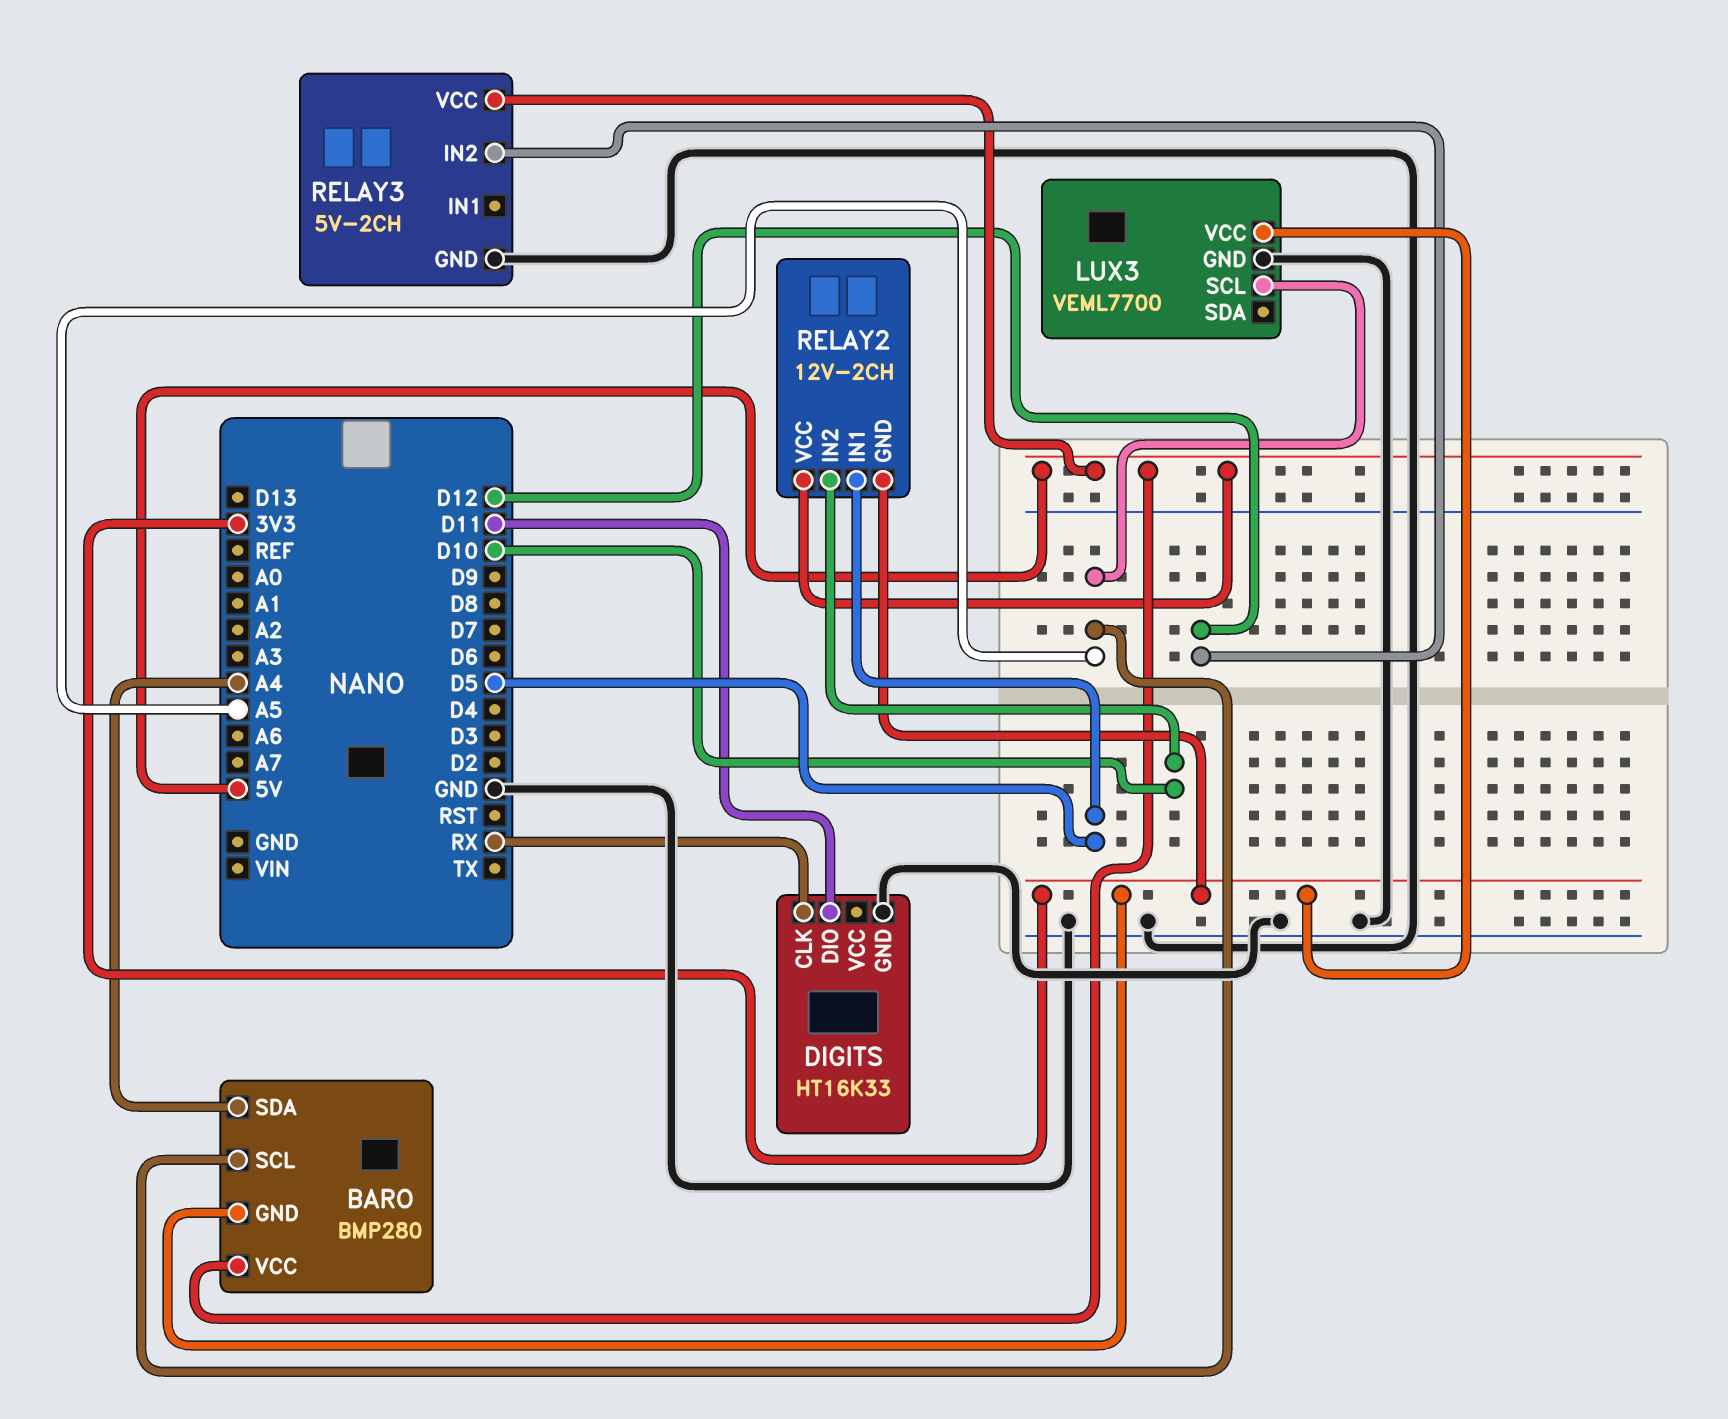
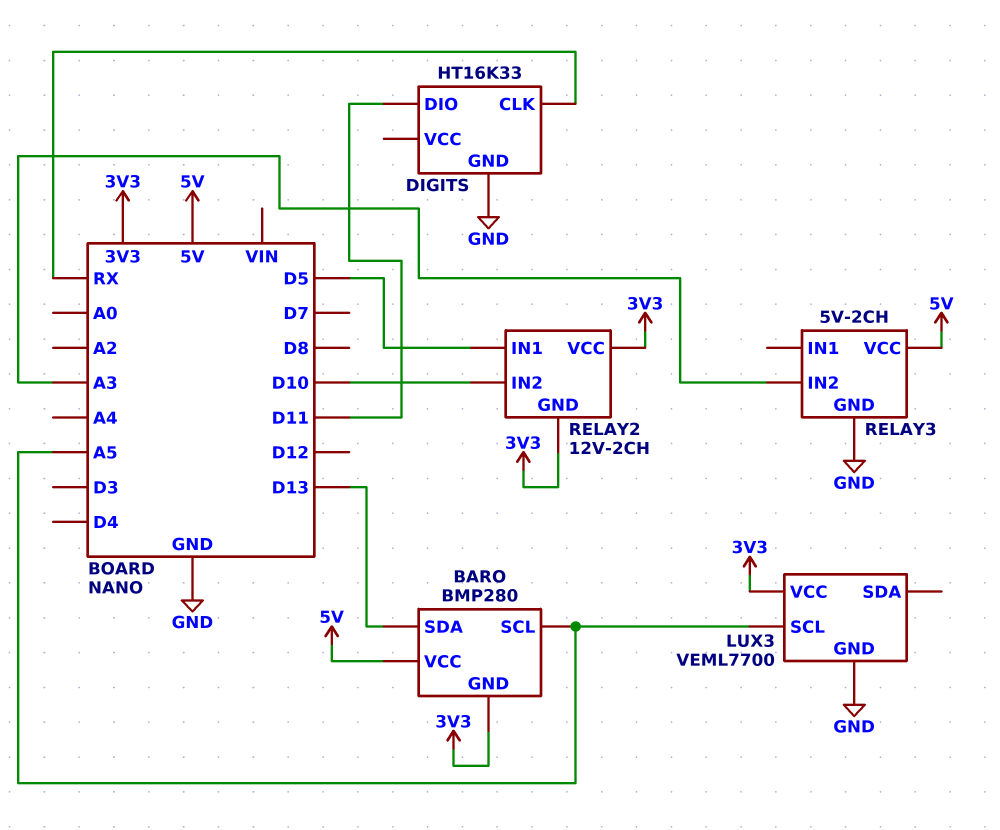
BARO pin SDA: A4 -> D13
RELAY2 pin VCC: 5V -> 3V3
RELAY3 pin IN2: D12 -> A3

